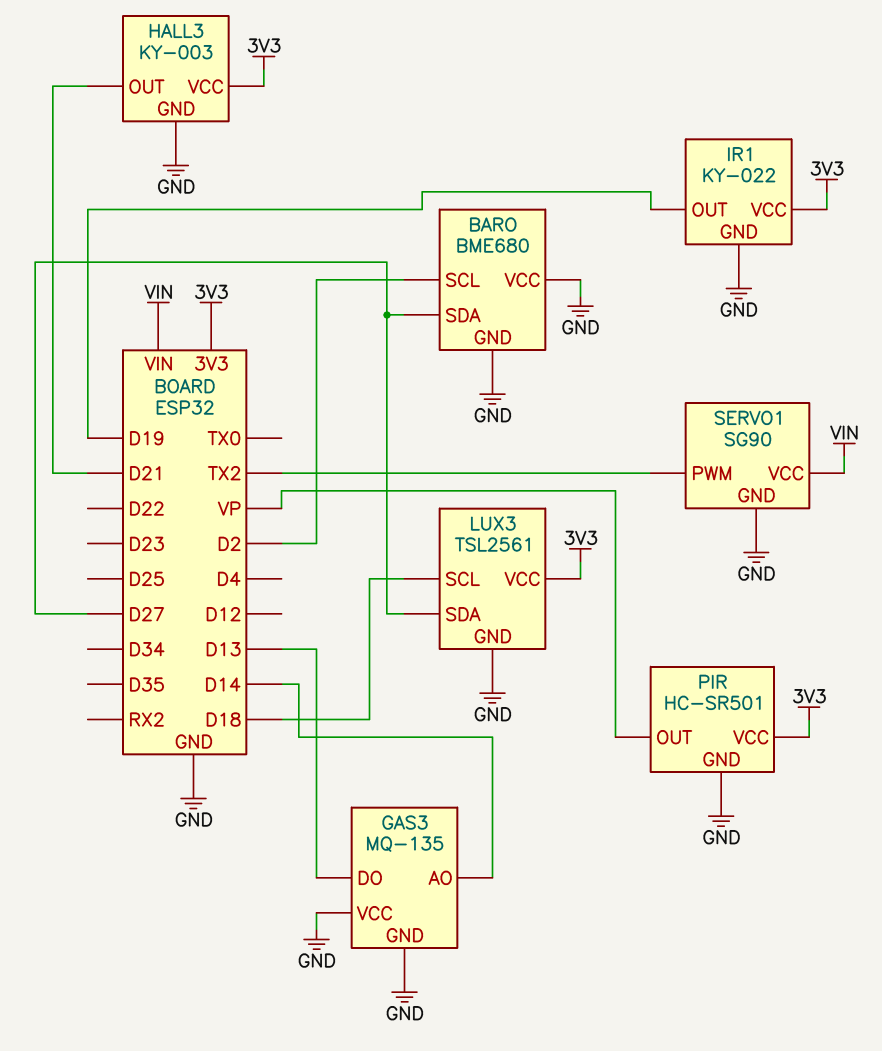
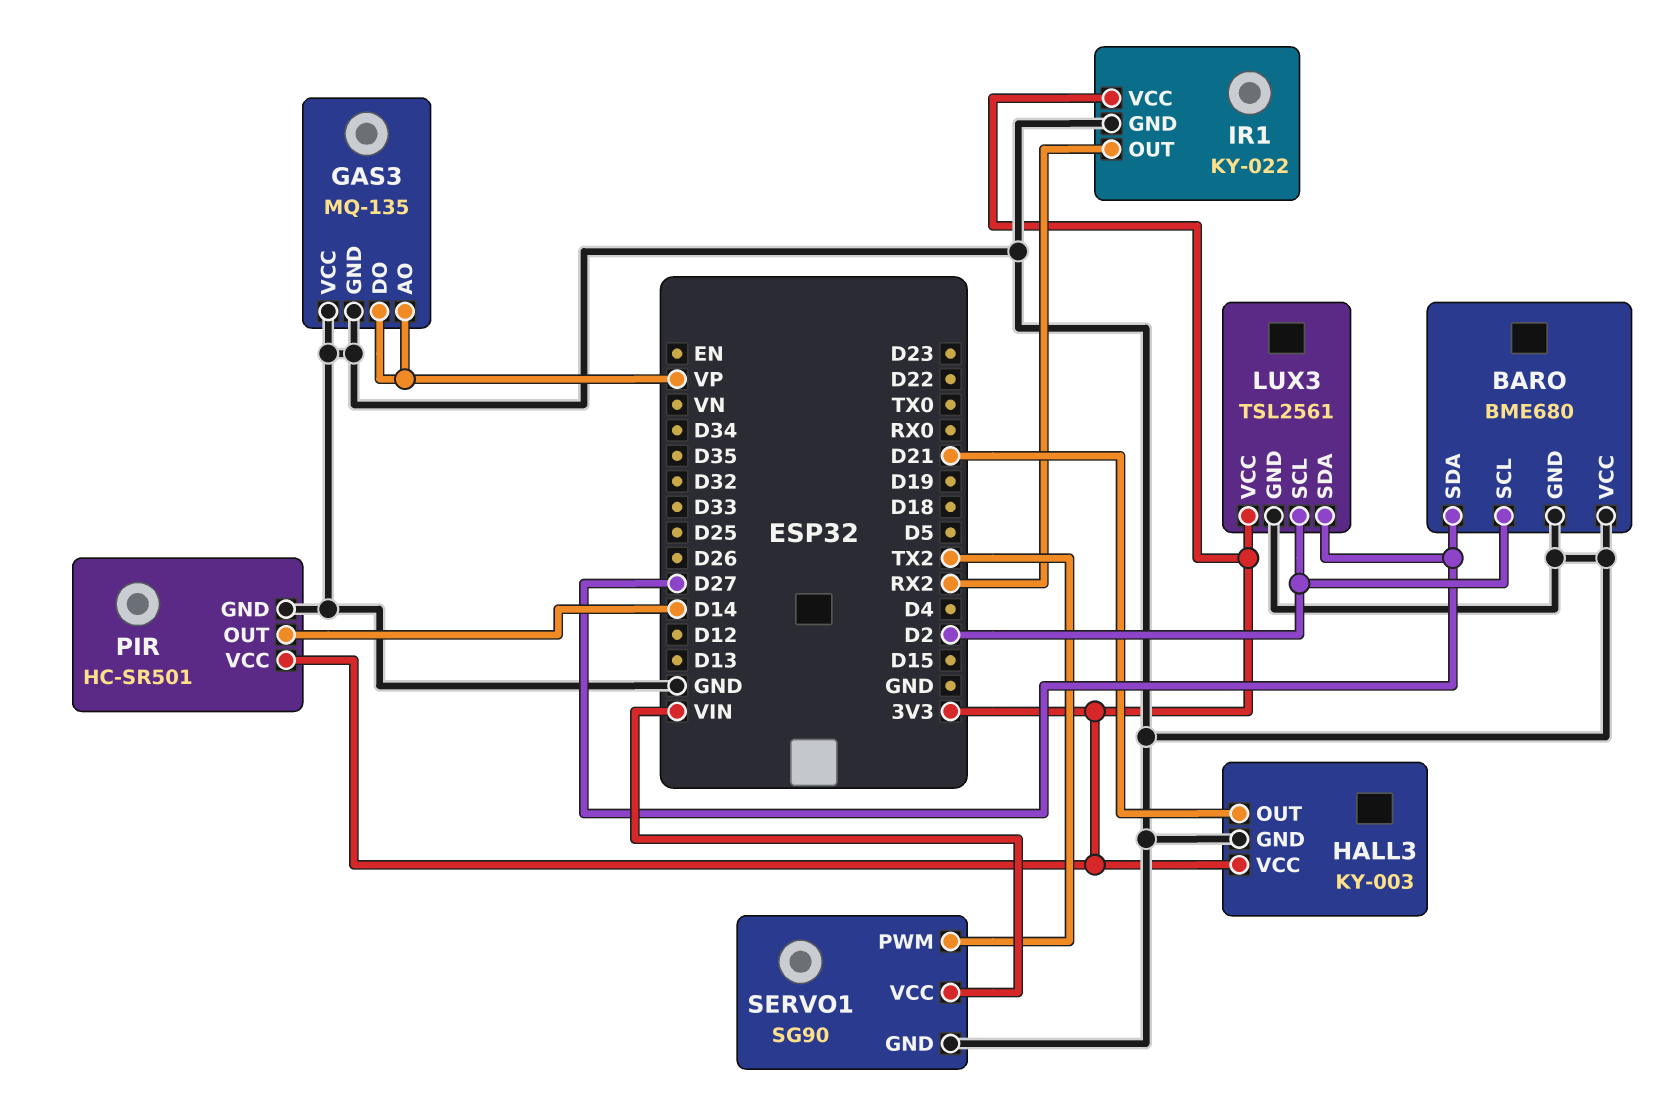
GAS3 pin AO: D14 -> VP
GAS3 pin DO: D13 -> VP
IR1 pin OUT: D19 -> RX2
LUX3 pin SCL: D18 -> D2
PIR pin OUT: VP -> D14

